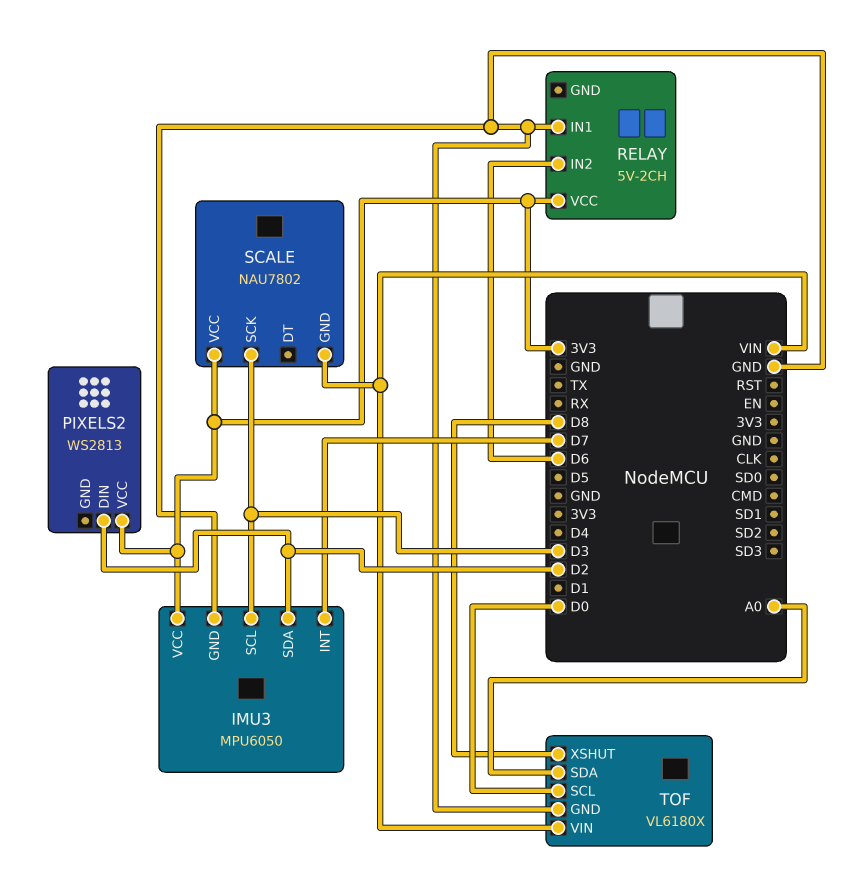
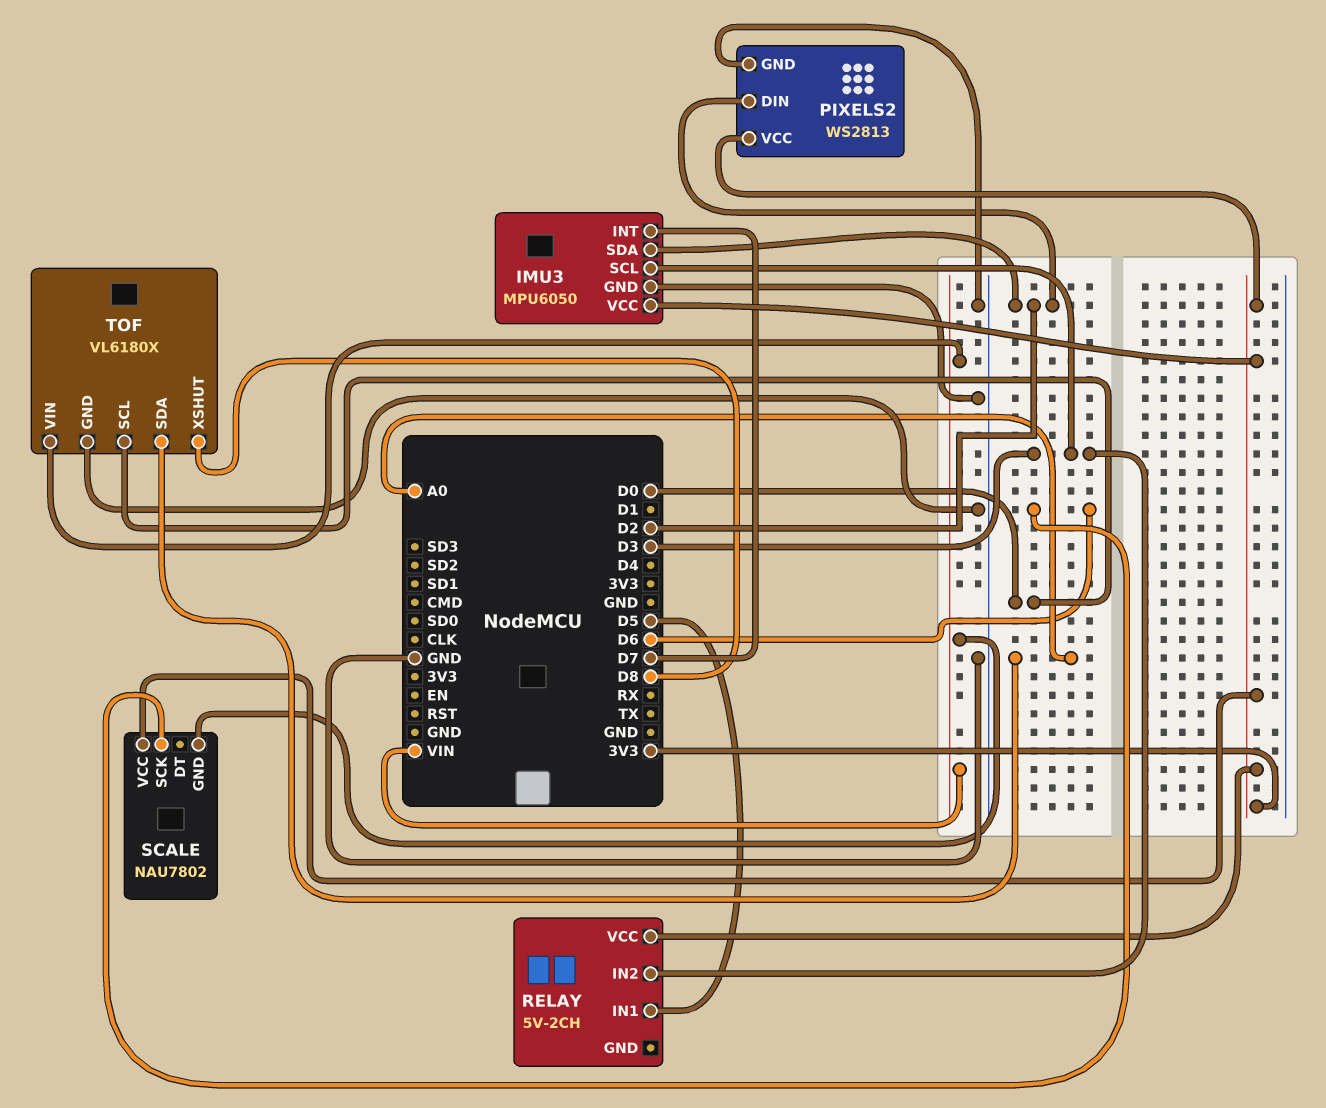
PIXELS2 pin GND: none -> GND
RELAY pin IN1: GND -> D5
RELAY pin IN2: D6 -> D3
SCALE pin SCK: D3 -> D6

